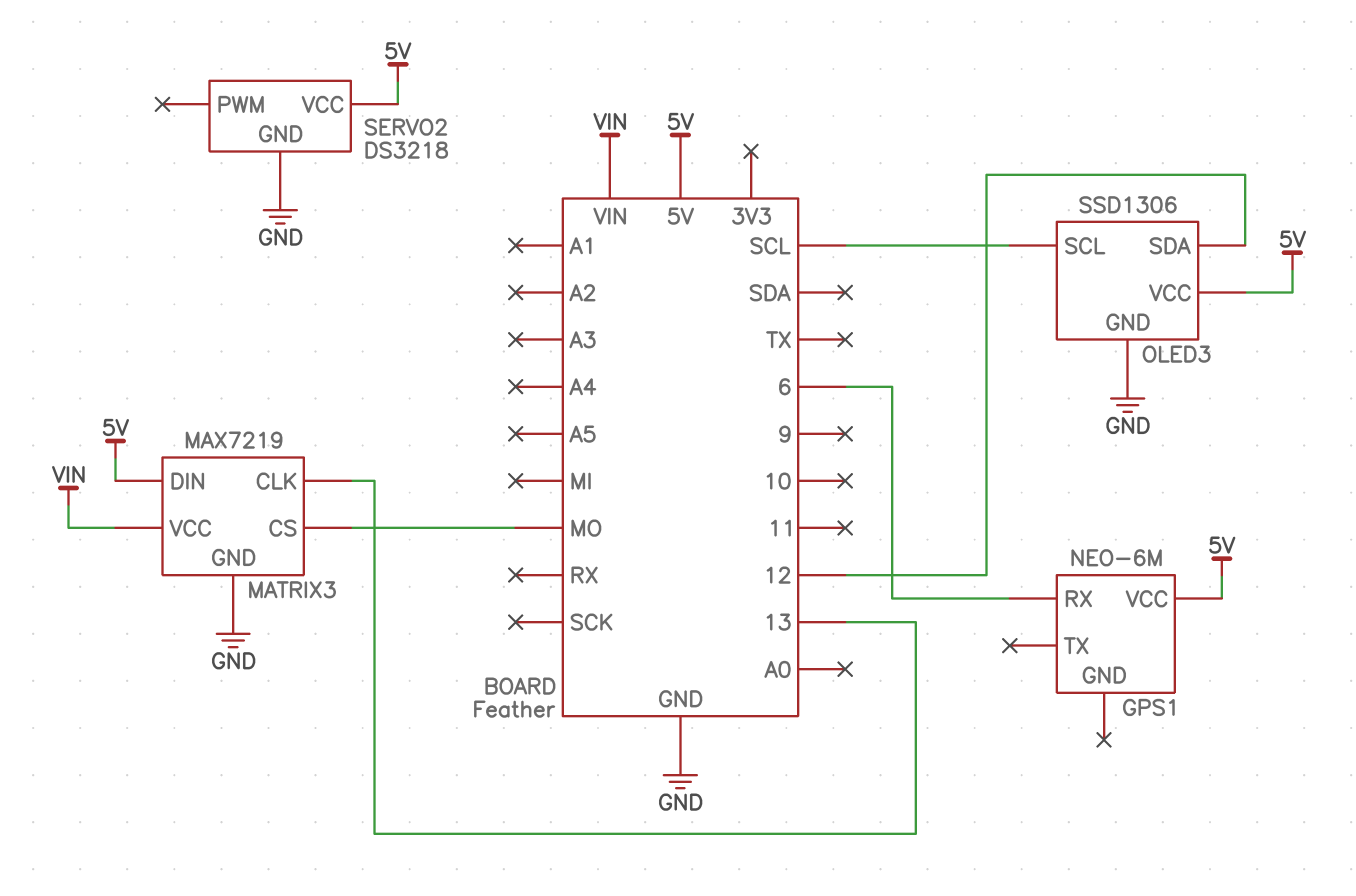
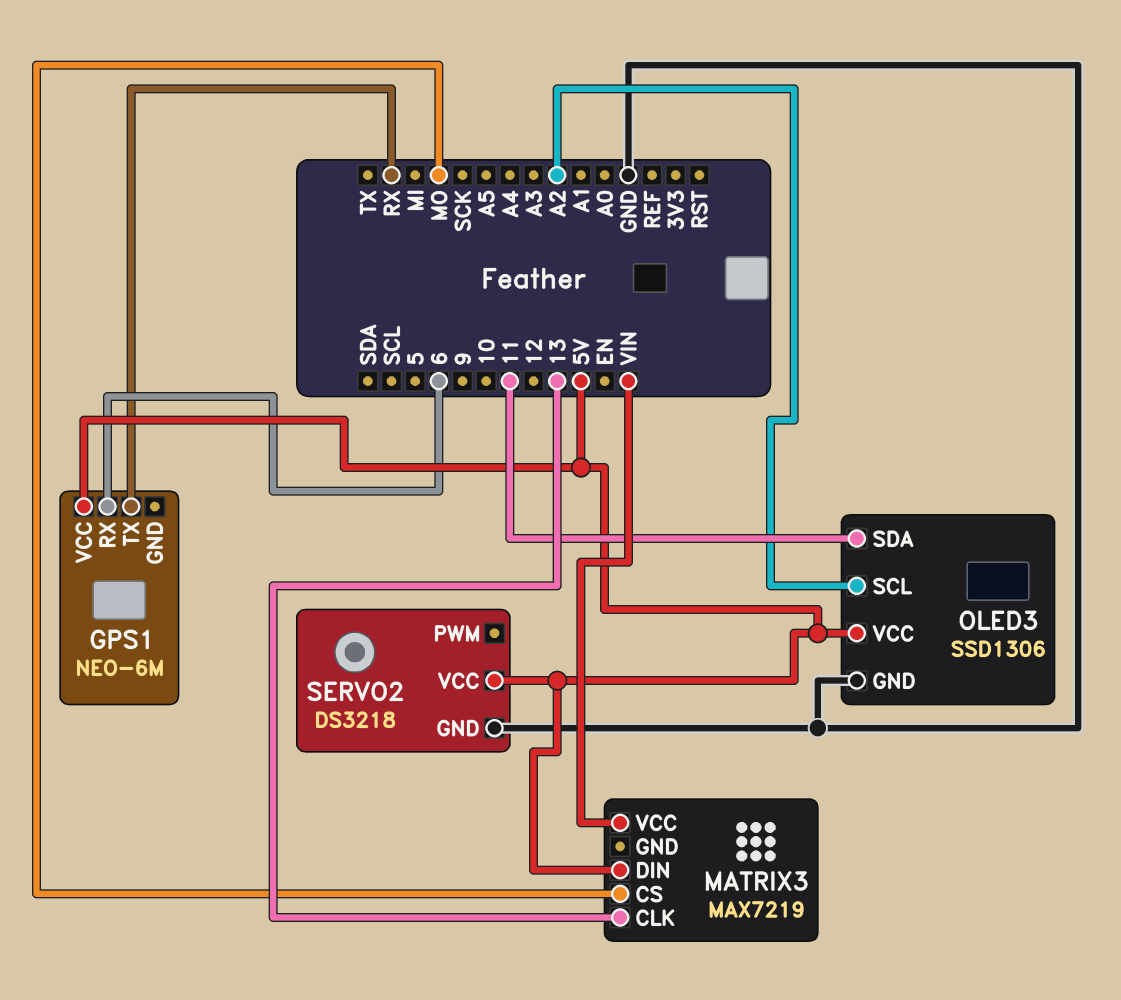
GPS1 pin TX: none -> RX
MATRIX3 pin GND: GND -> none
OLED3 pin SCL: SCL -> A2
OLED3 pin SDA: 12 -> 11

